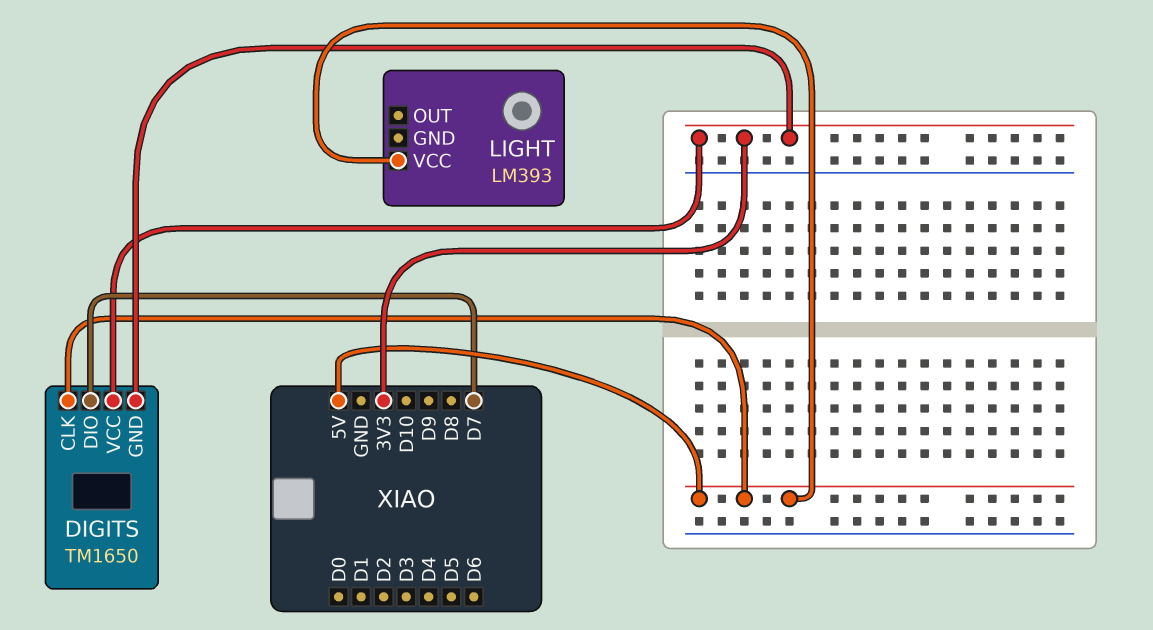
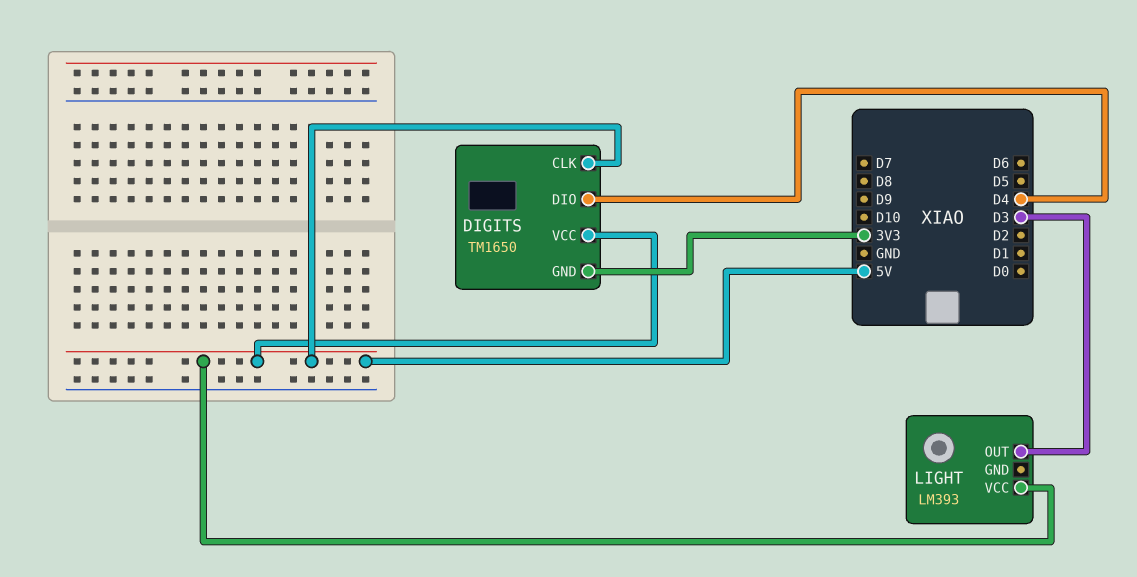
DIGITS pin DIO: D7 -> D4
DIGITS pin VCC: 3V3 -> 5V
LIGHT pin OUT: none -> D3

